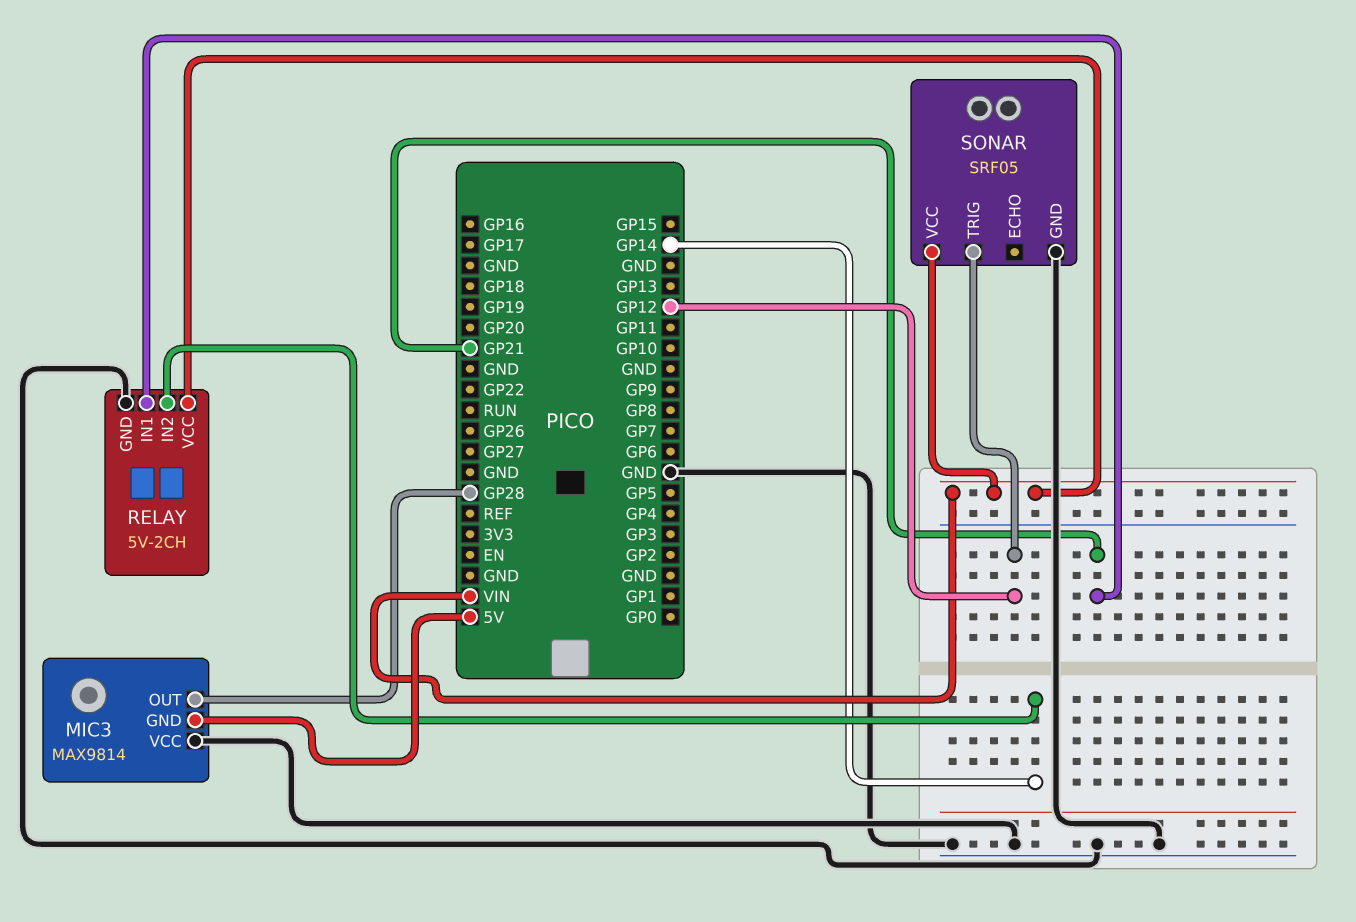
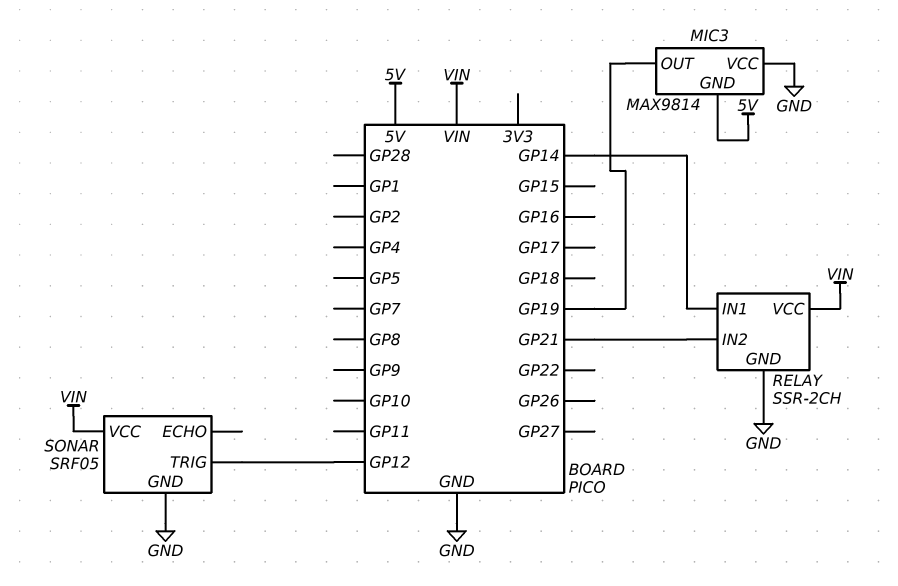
MIC3 pin OUT: GP28 -> GP19
RELAY: 5V-2CH -> SSR-2CH
RELAY pin IN1: GP21 -> GP14
RELAY pin IN2: GP14 -> GP21

